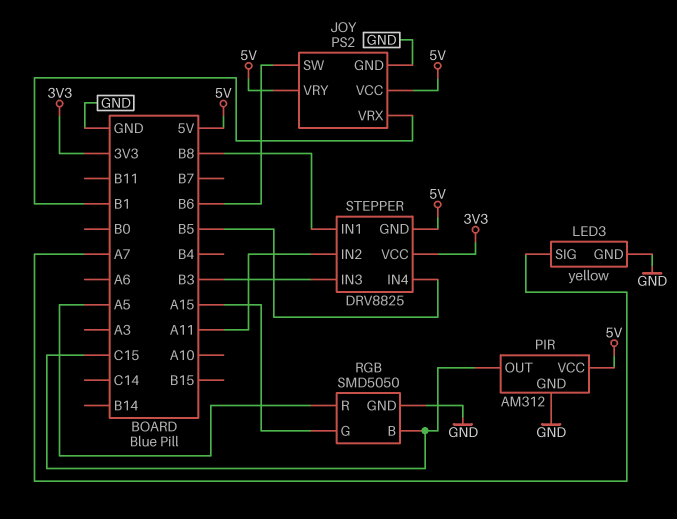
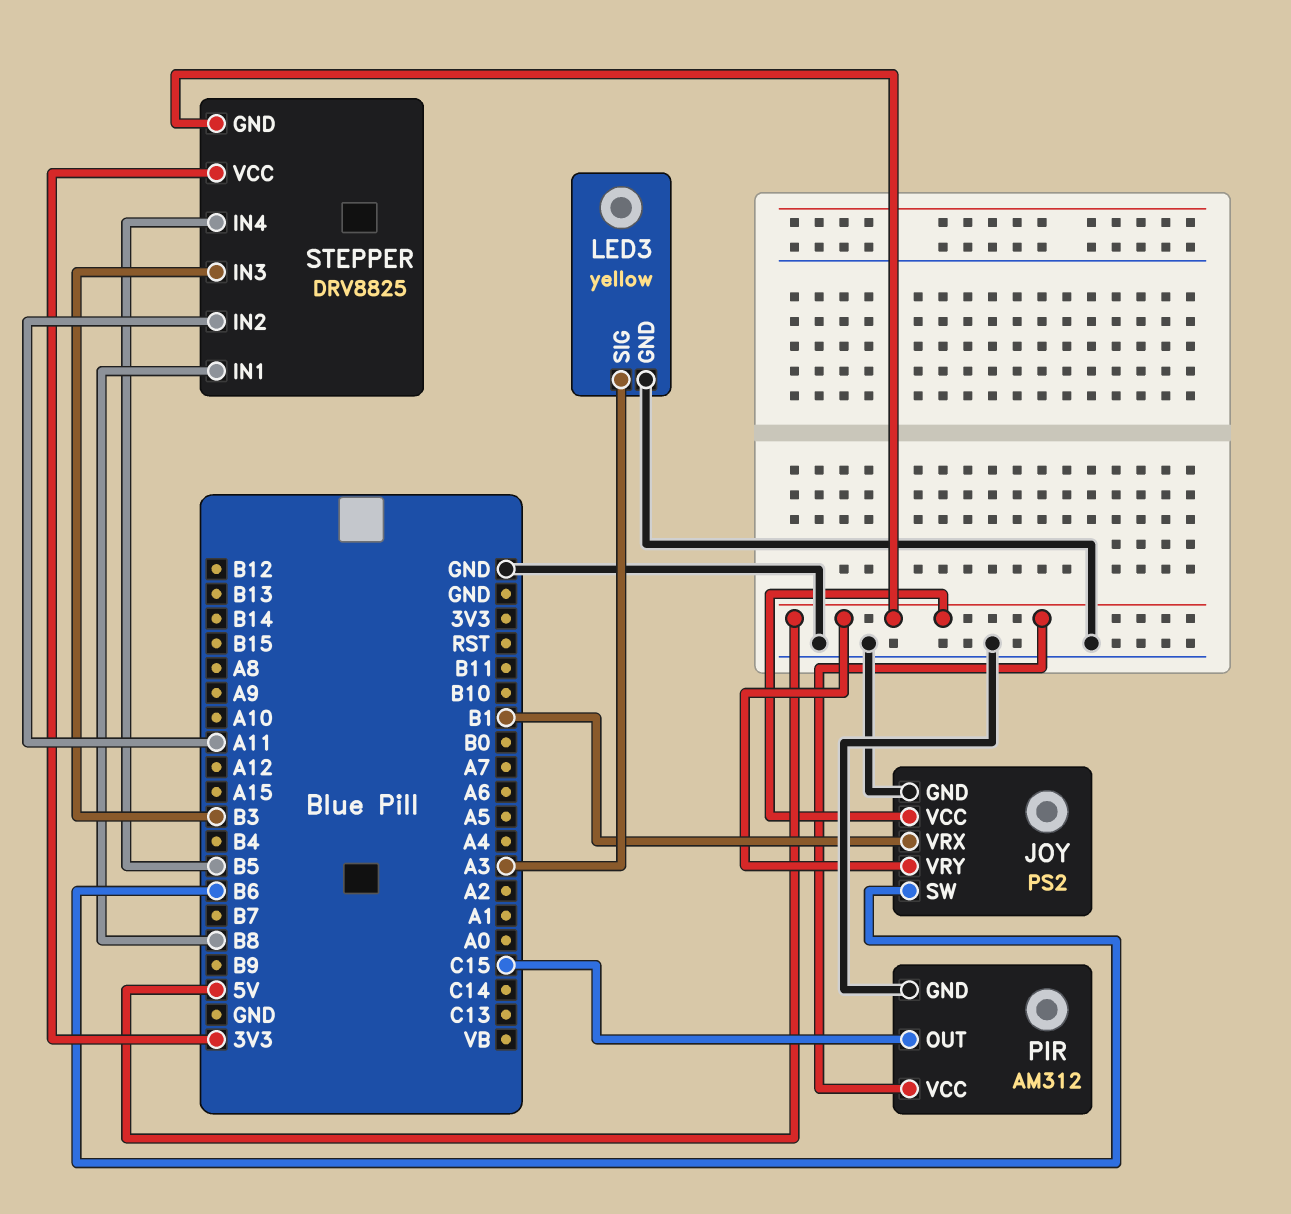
LED3 pin SIG: A7 -> A3
RGB: SMD5050 -> none
RGB pin B: C15 -> none
RGB pin G: A15 -> none
RGB pin GND: GND -> none
RGB pin R: A5 -> none

